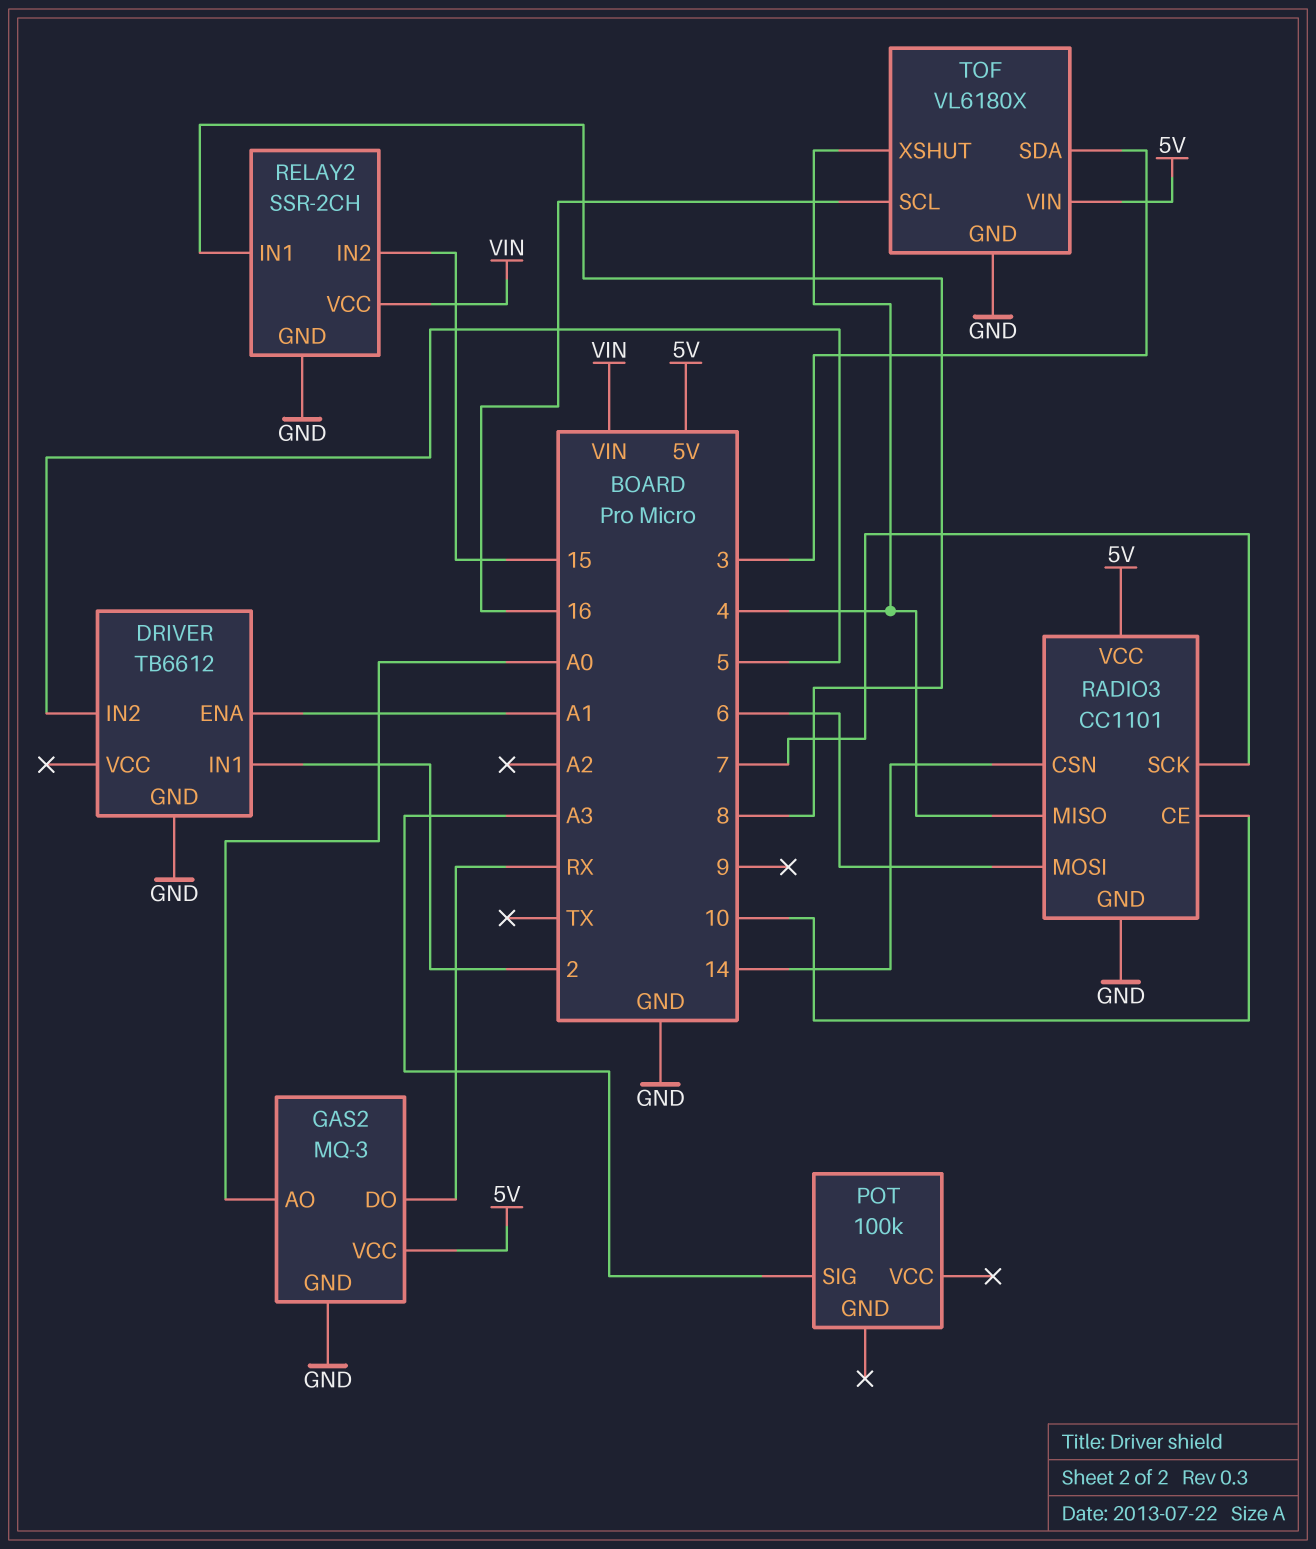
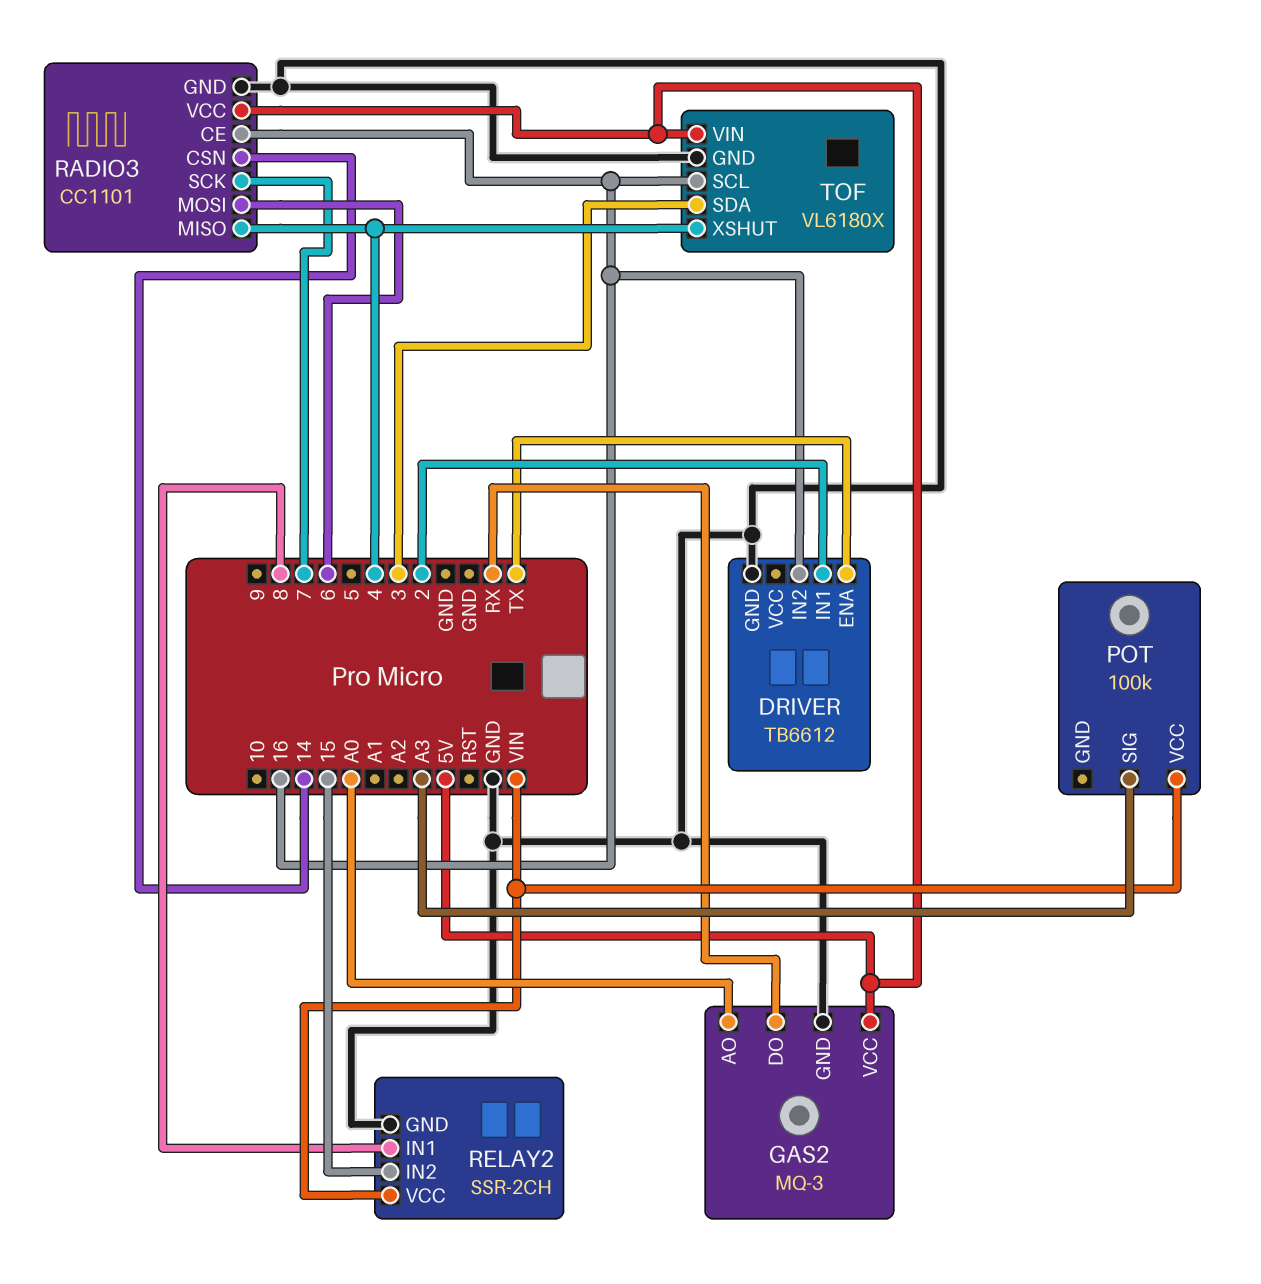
DRIVER pin ENA: A1 -> TX
DRIVER pin IN2: 5 -> 16
POT pin VCC: none -> VIN
RADIO3 pin CE: 10 -> 16

